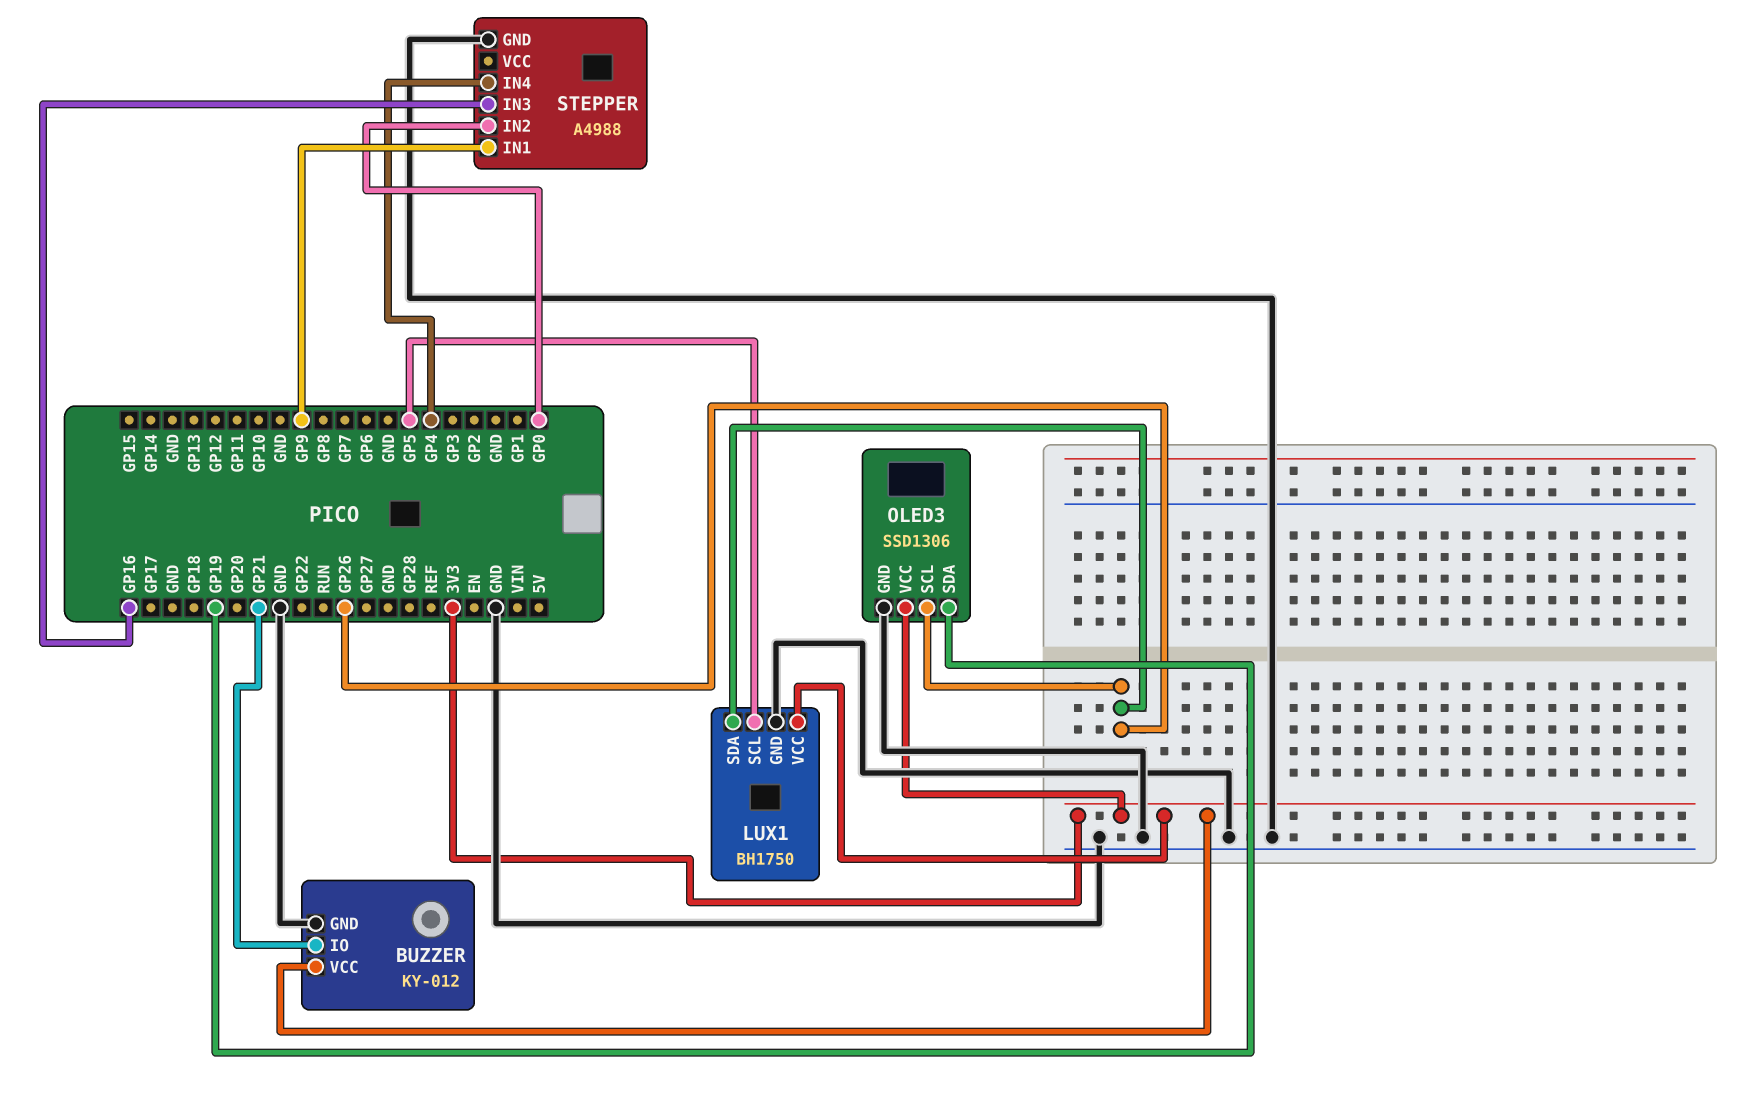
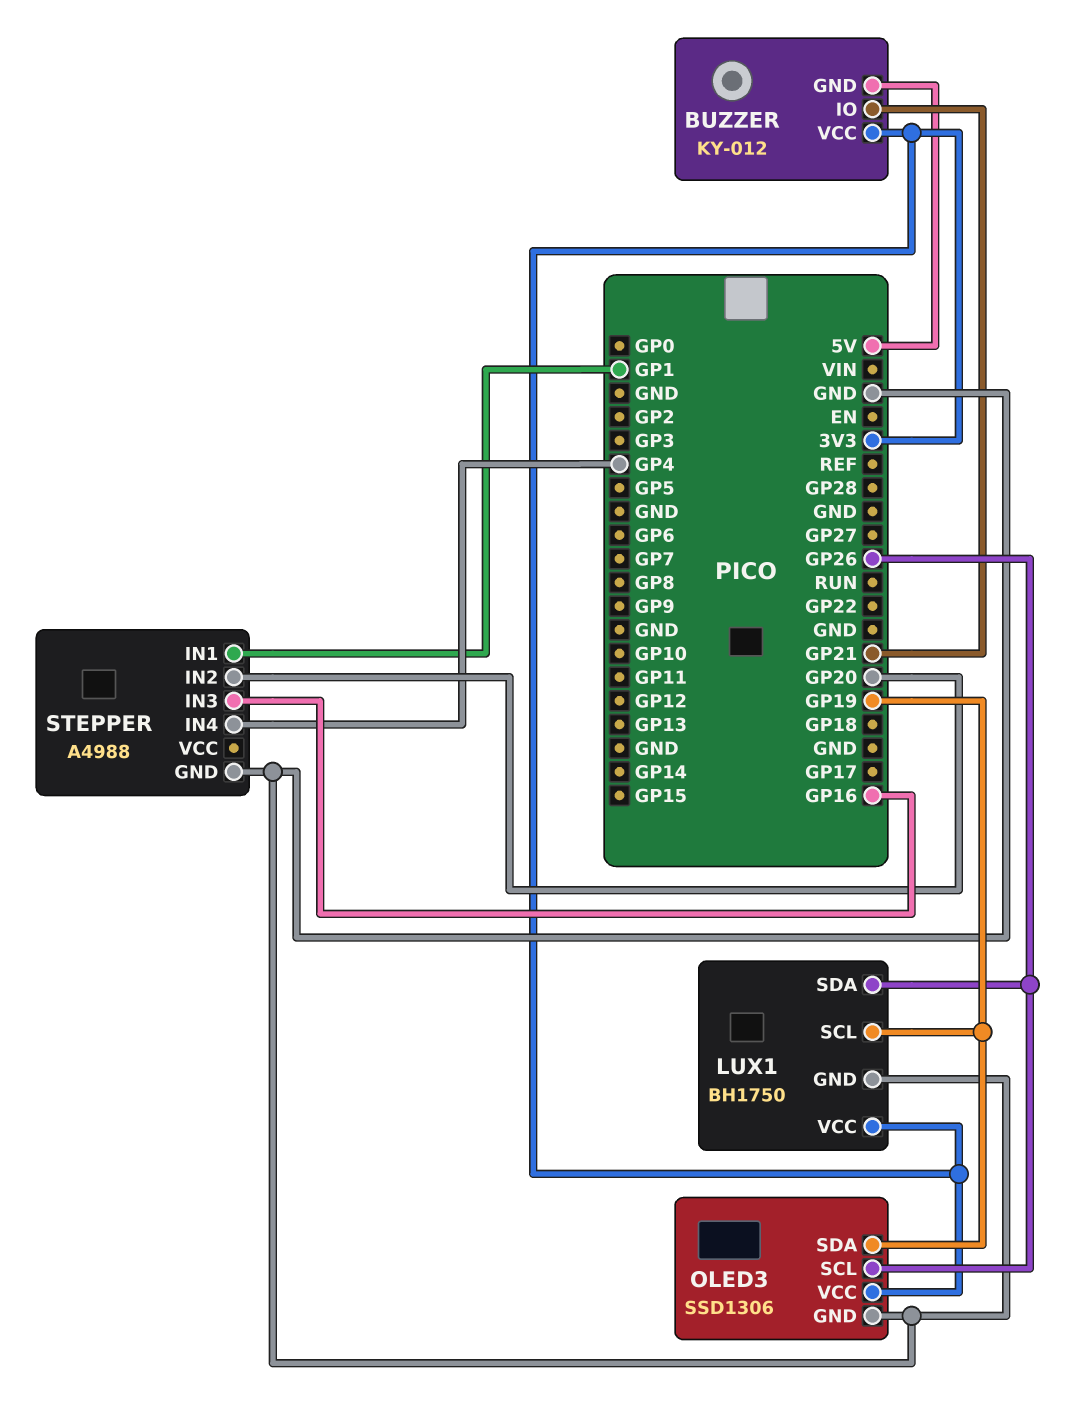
BUZZER pin GND: GND -> 5V
LUX1 pin SCL: GP5 -> GP19
STEPPER pin IN1: GP9 -> GP1
STEPPER pin IN2: GP0 -> GP20

